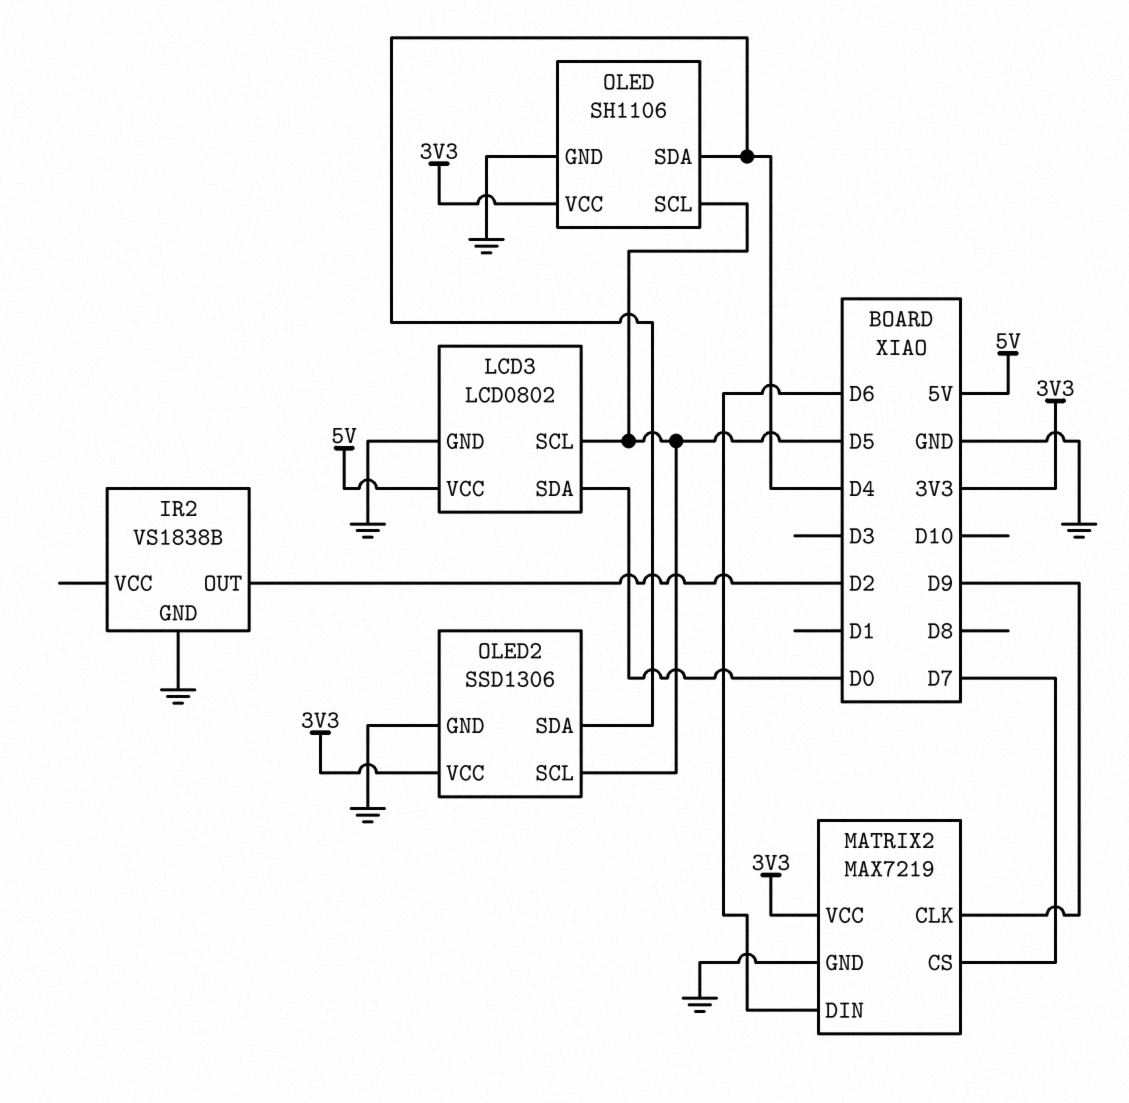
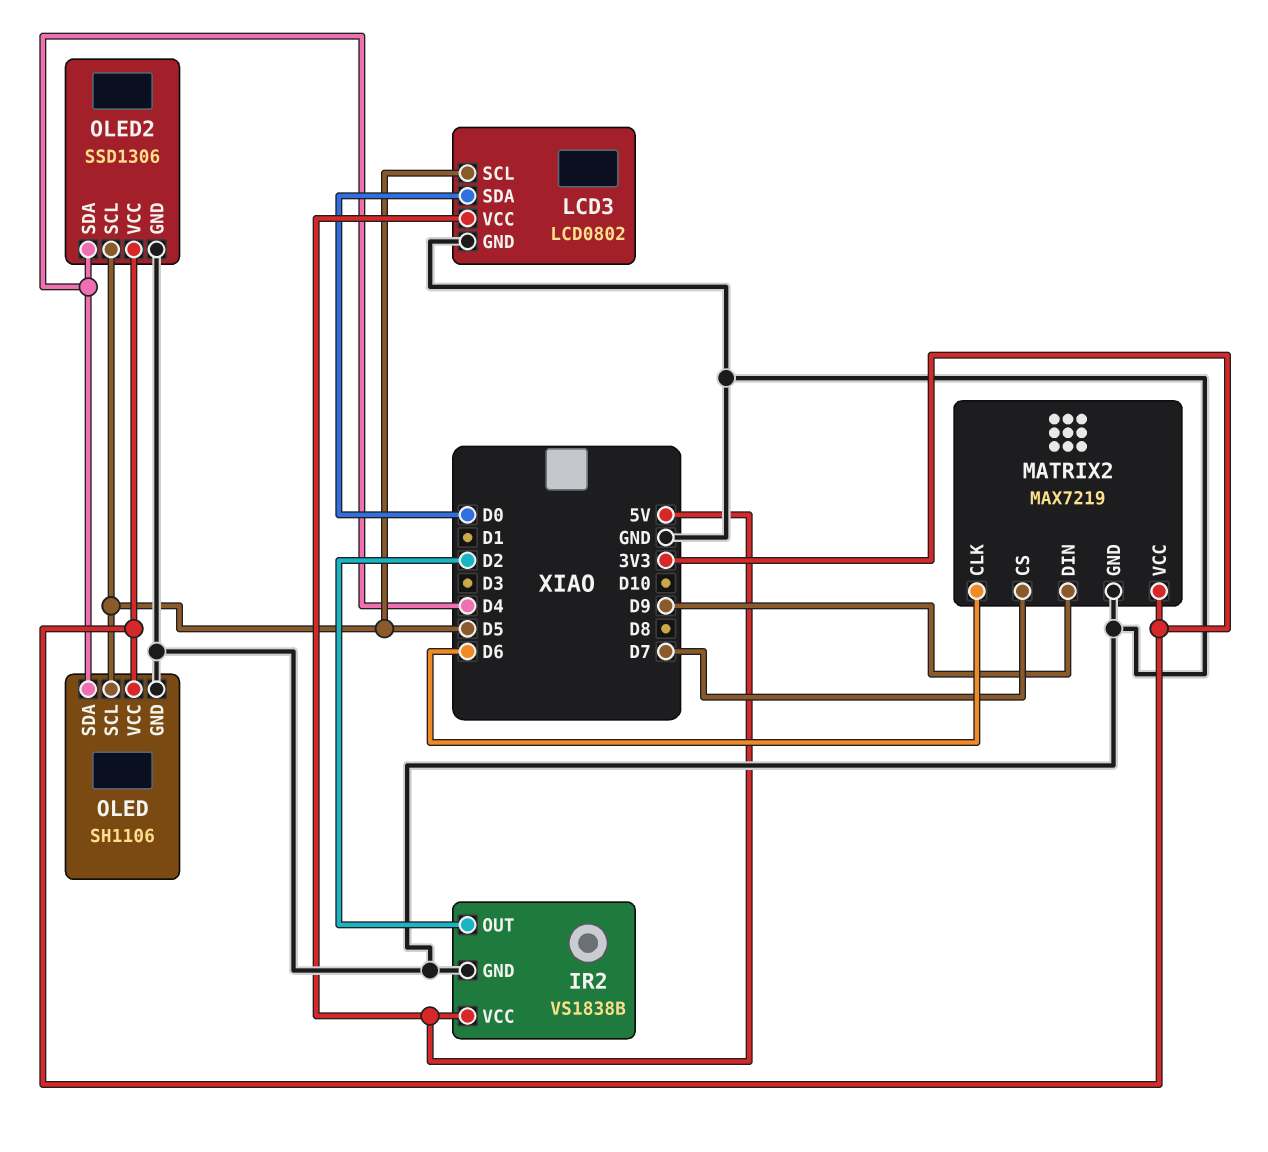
IR2 pin VCC: none -> 5V
MATRIX2 pin CLK: D9 -> D6
MATRIX2 pin DIN: D6 -> D9

